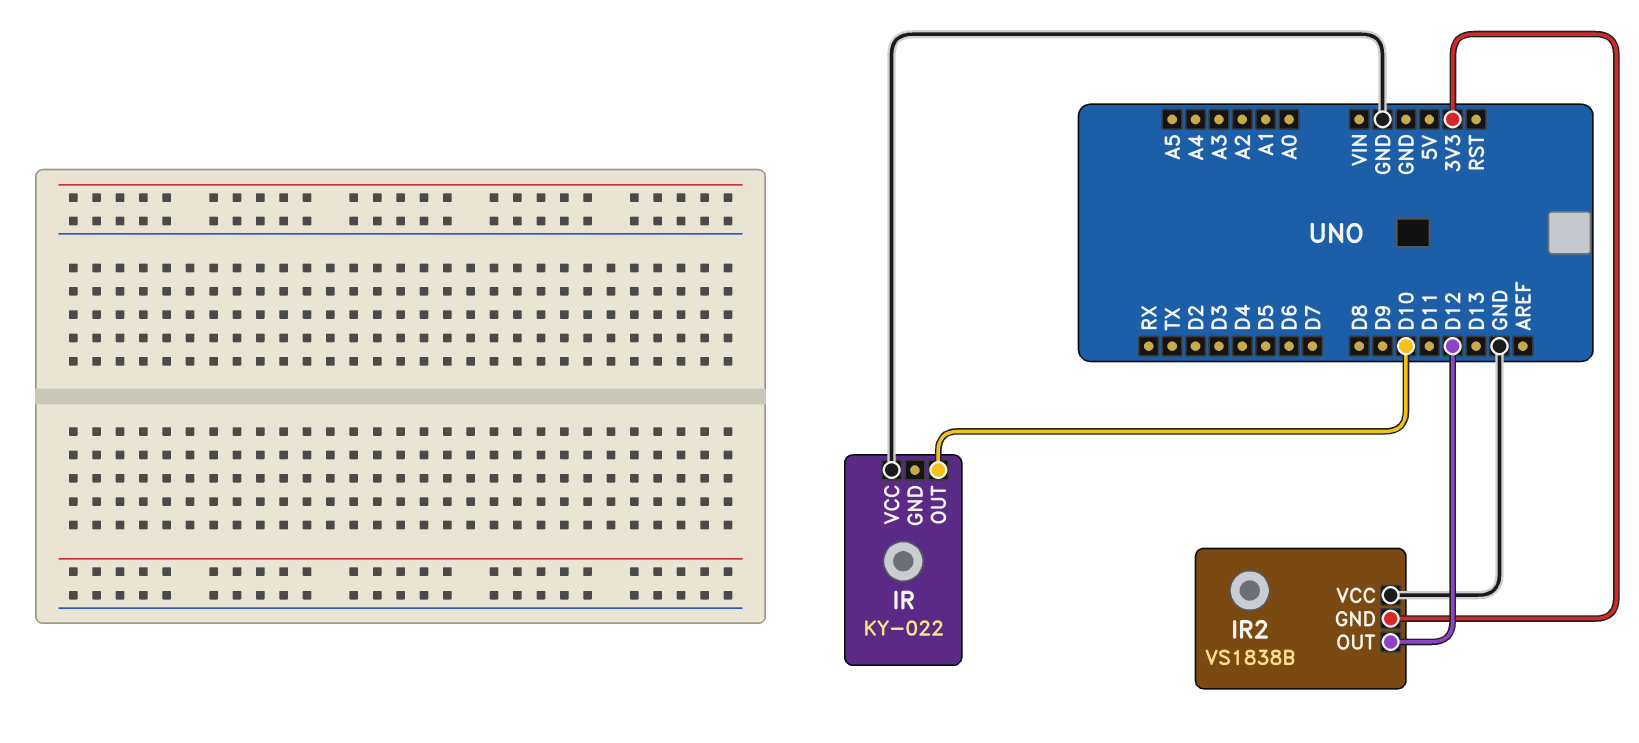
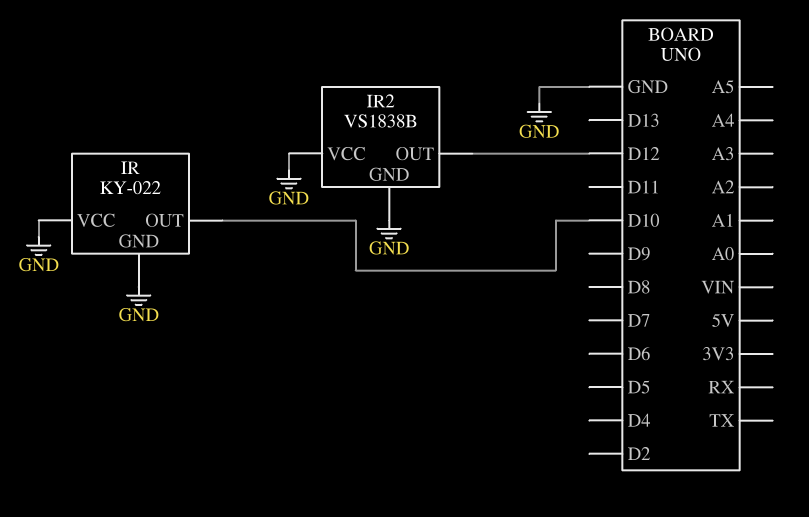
IR pin GND: none -> GND
IR2 pin GND: 3V3 -> GND

